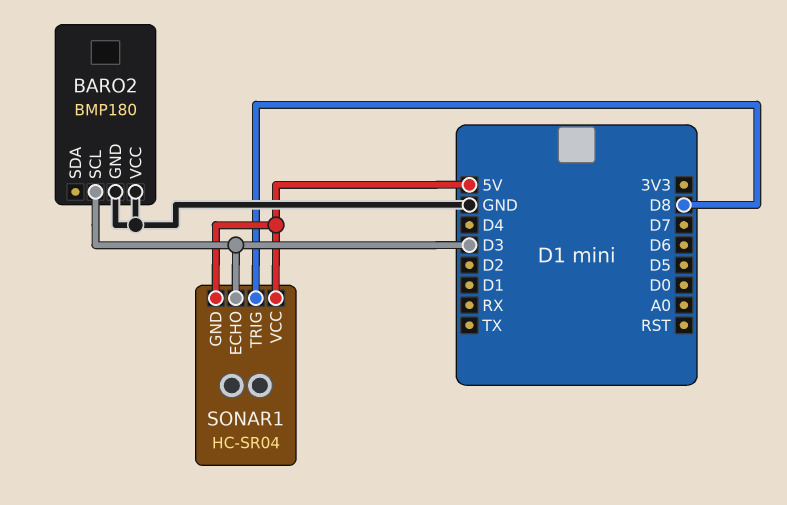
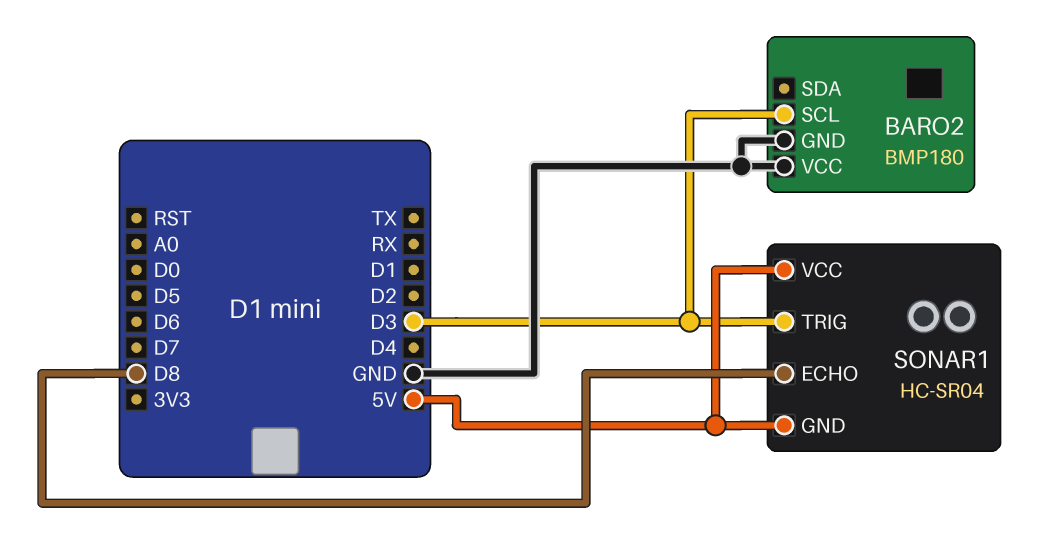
SONAR1 pin ECHO: D3 -> D8
SONAR1 pin TRIG: D8 -> D3

